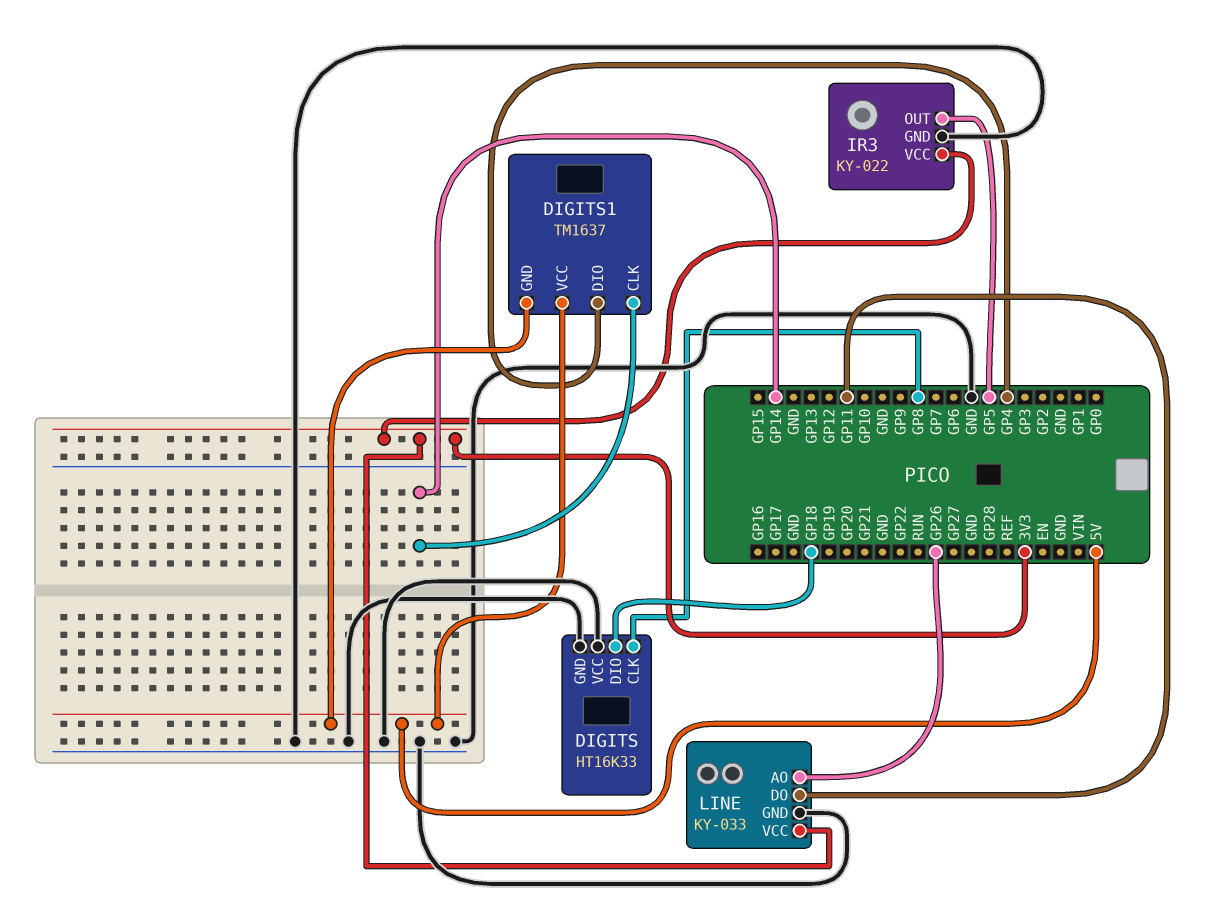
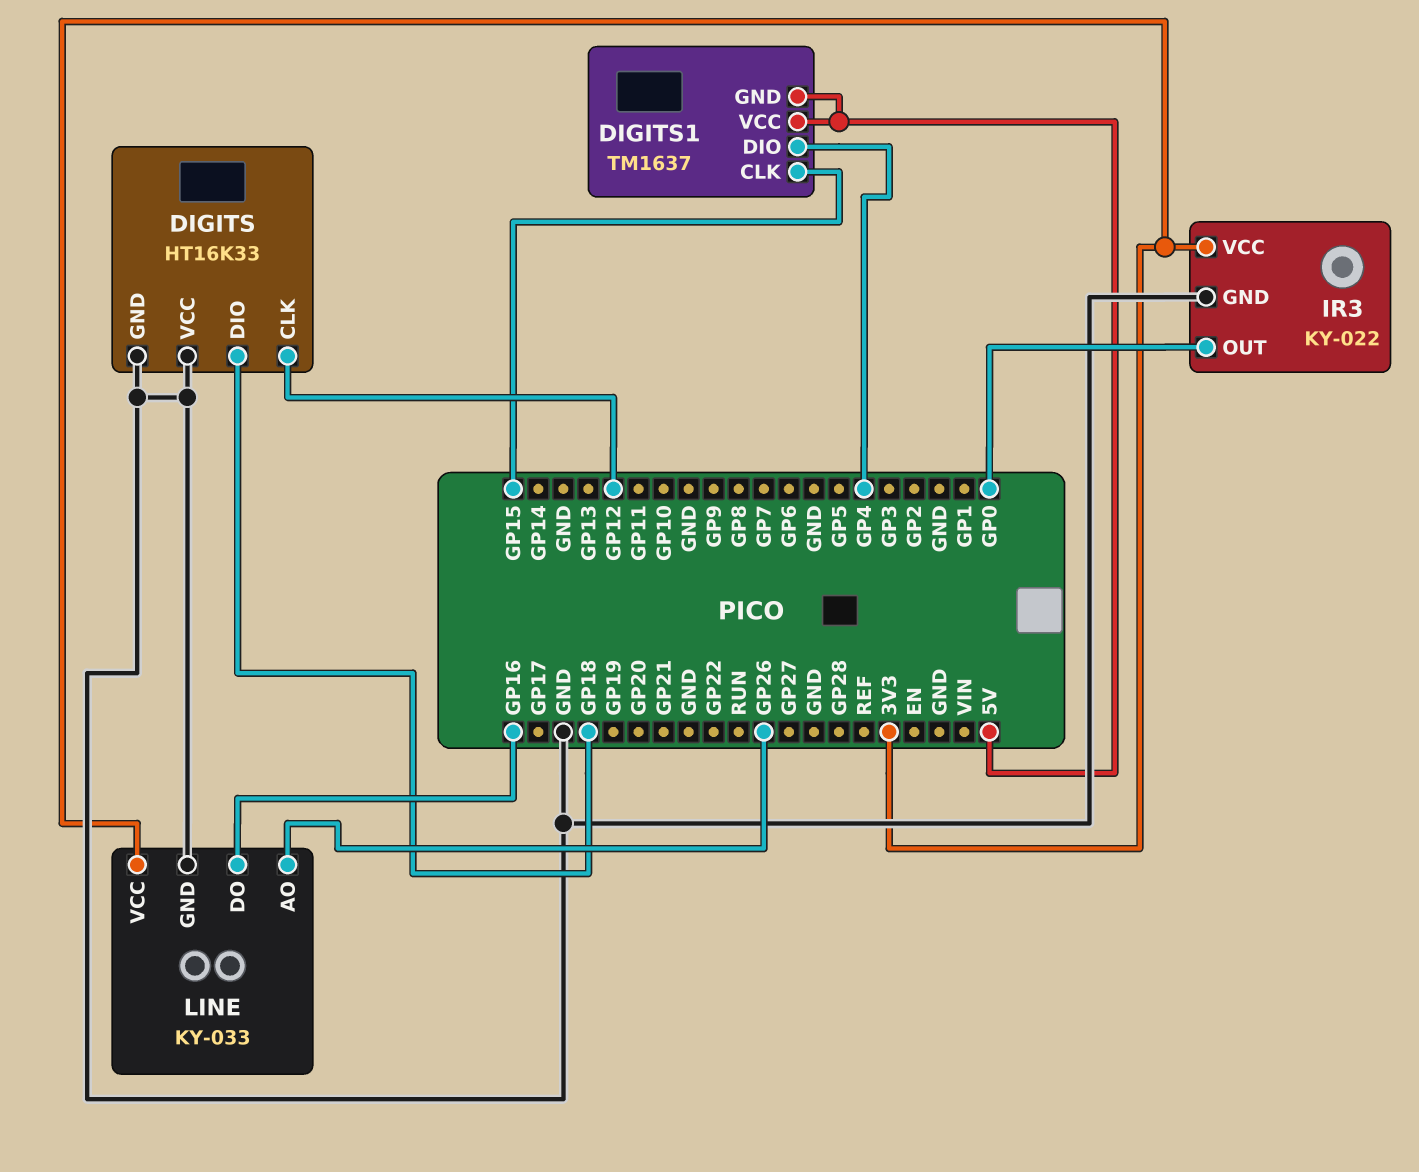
DIGITS pin CLK: GP8 -> GP12
DIGITS1 pin CLK: GP14 -> GP15
IR3 pin OUT: GP5 -> GP0
LINE pin DO: GP11 -> GP16

